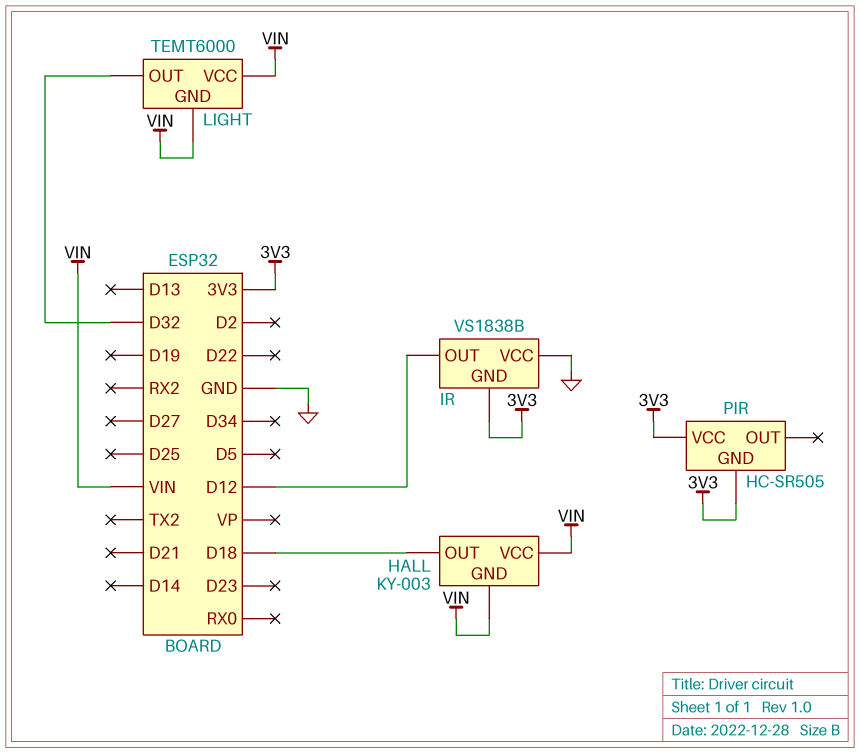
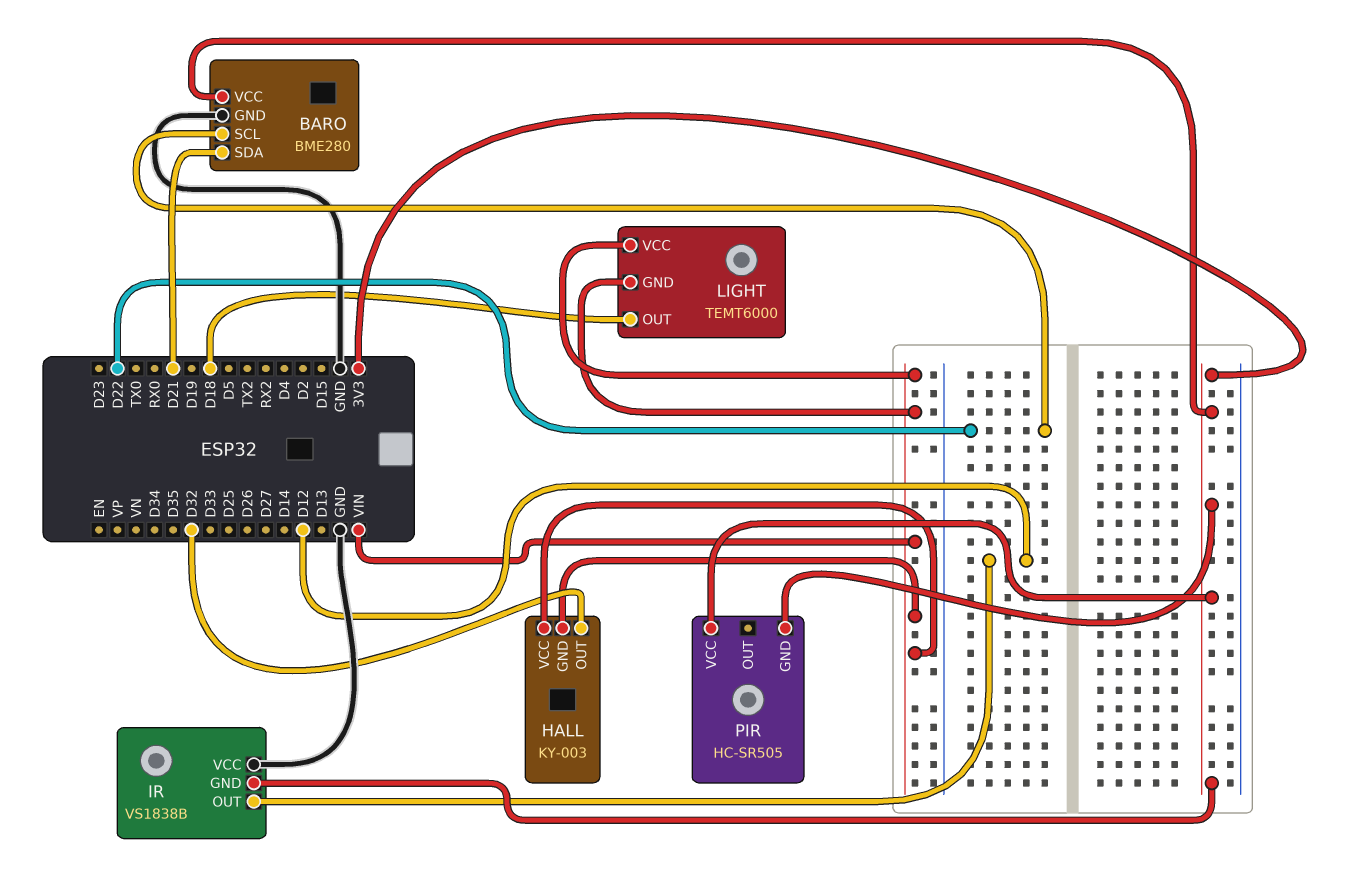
BARO: none -> BME280
BARO pin GND: none -> GND
BARO pin SCL: none -> D22
BARO pin SDA: none -> D21
BARO pin VCC: none -> 3V3
HALL pin OUT: D18 -> D32
LIGHT pin OUT: D32 -> D18

